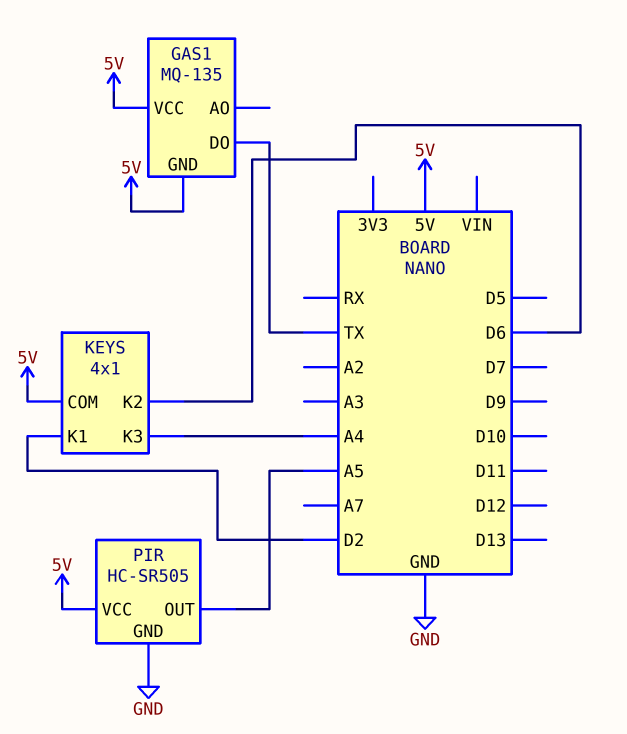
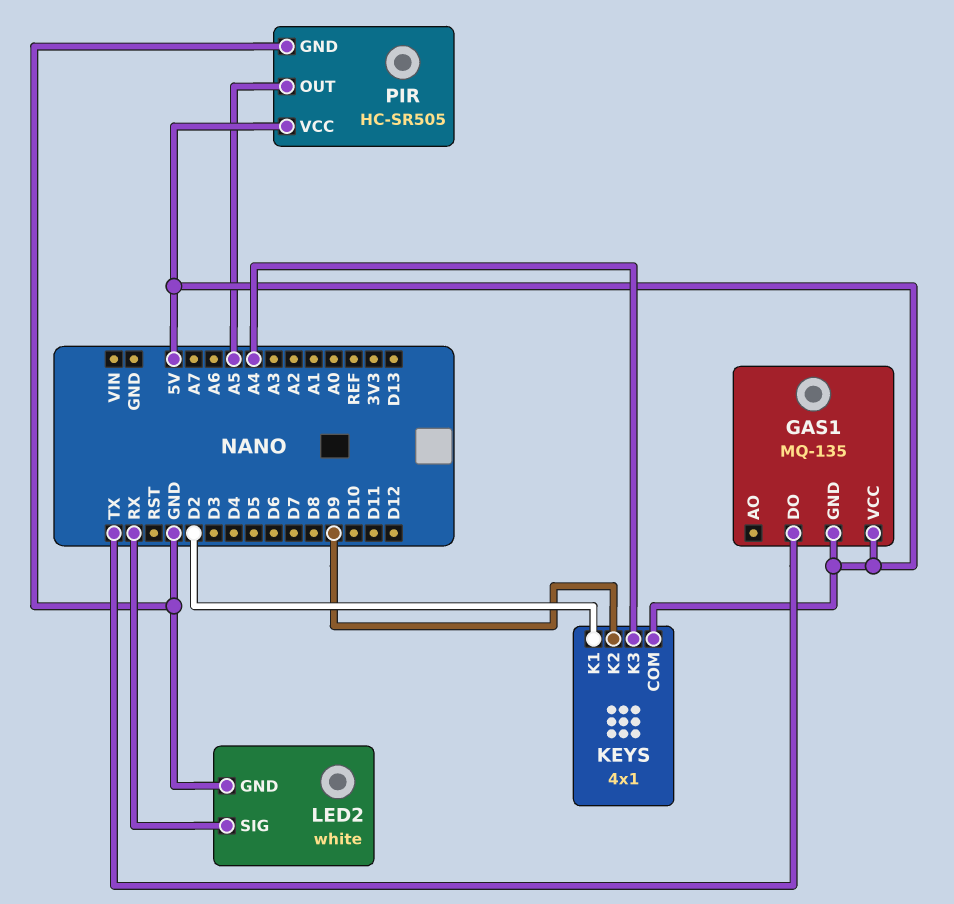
KEYS pin K2: D6 -> D9
LED2: none -> white
LED2 pin GND: none -> GND
LED2 pin SIG: none -> RX

